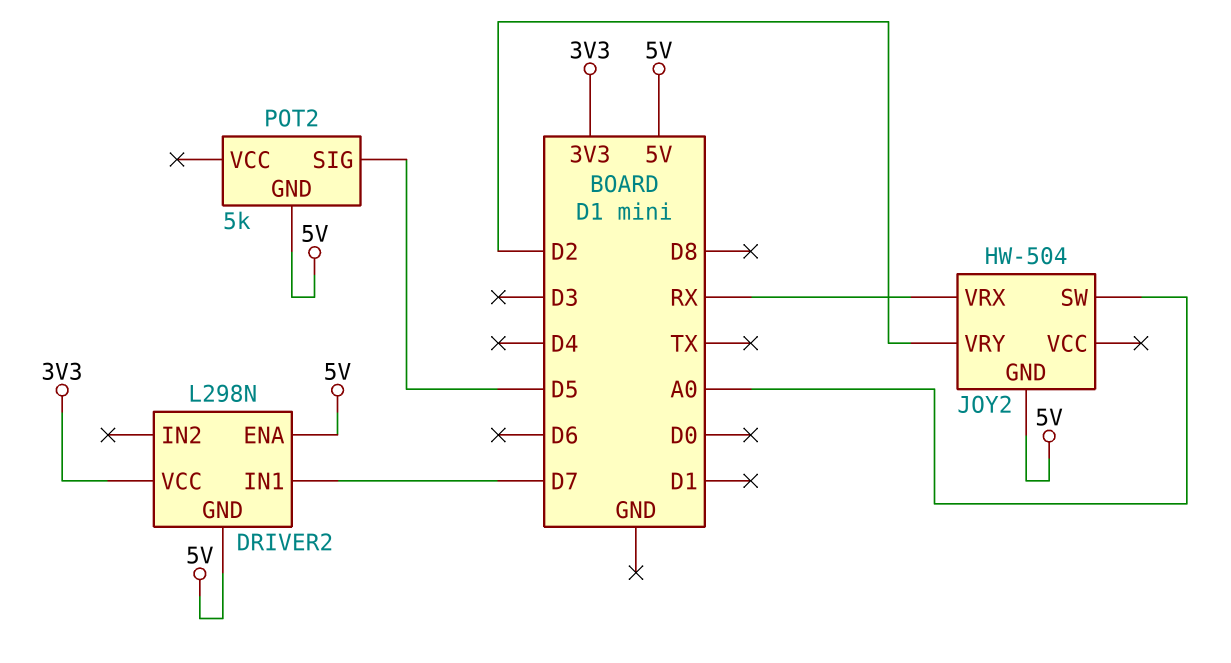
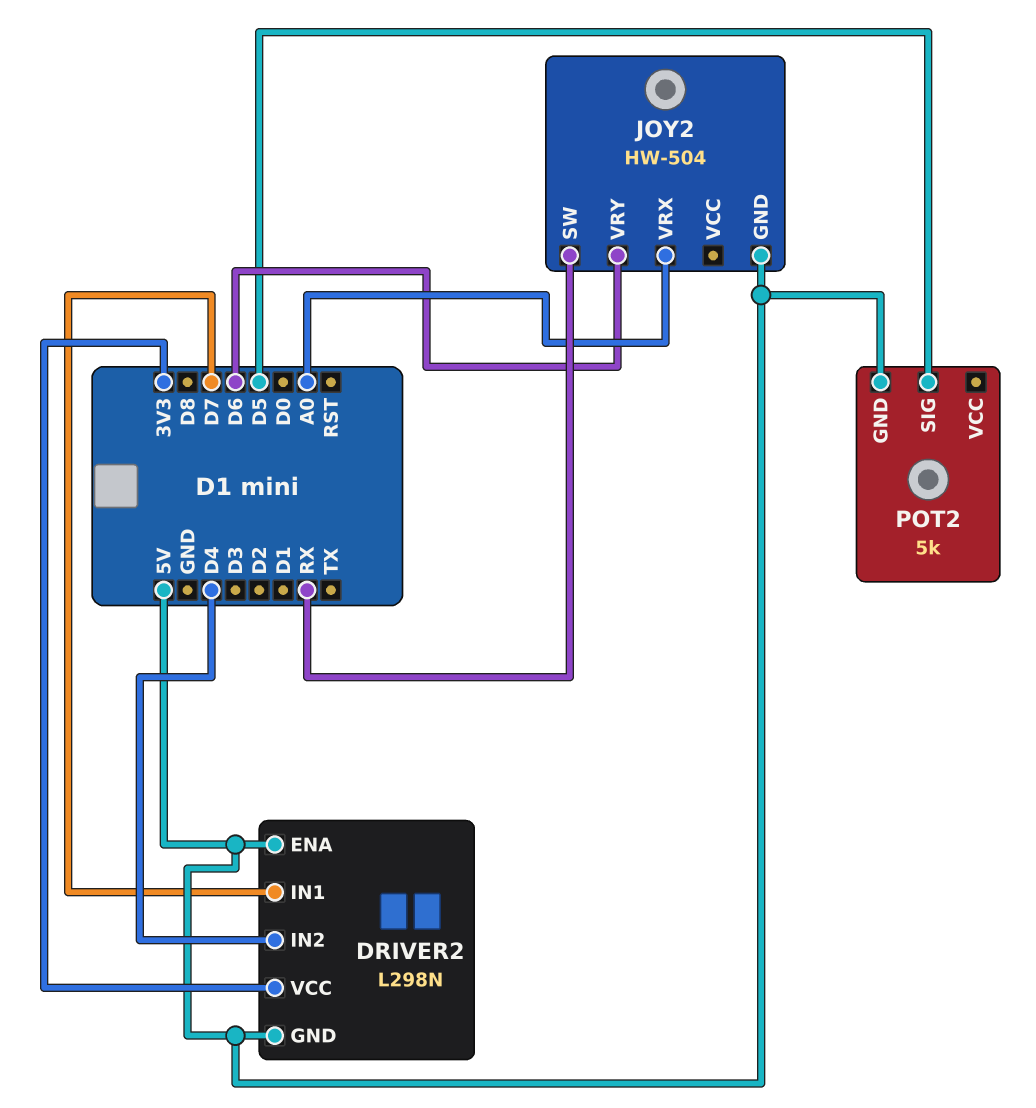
DRIVER2 pin IN2: none -> D4
JOY2 pin SW: A0 -> RX
JOY2 pin VRX: RX -> A0
JOY2 pin VRY: D2 -> D6

